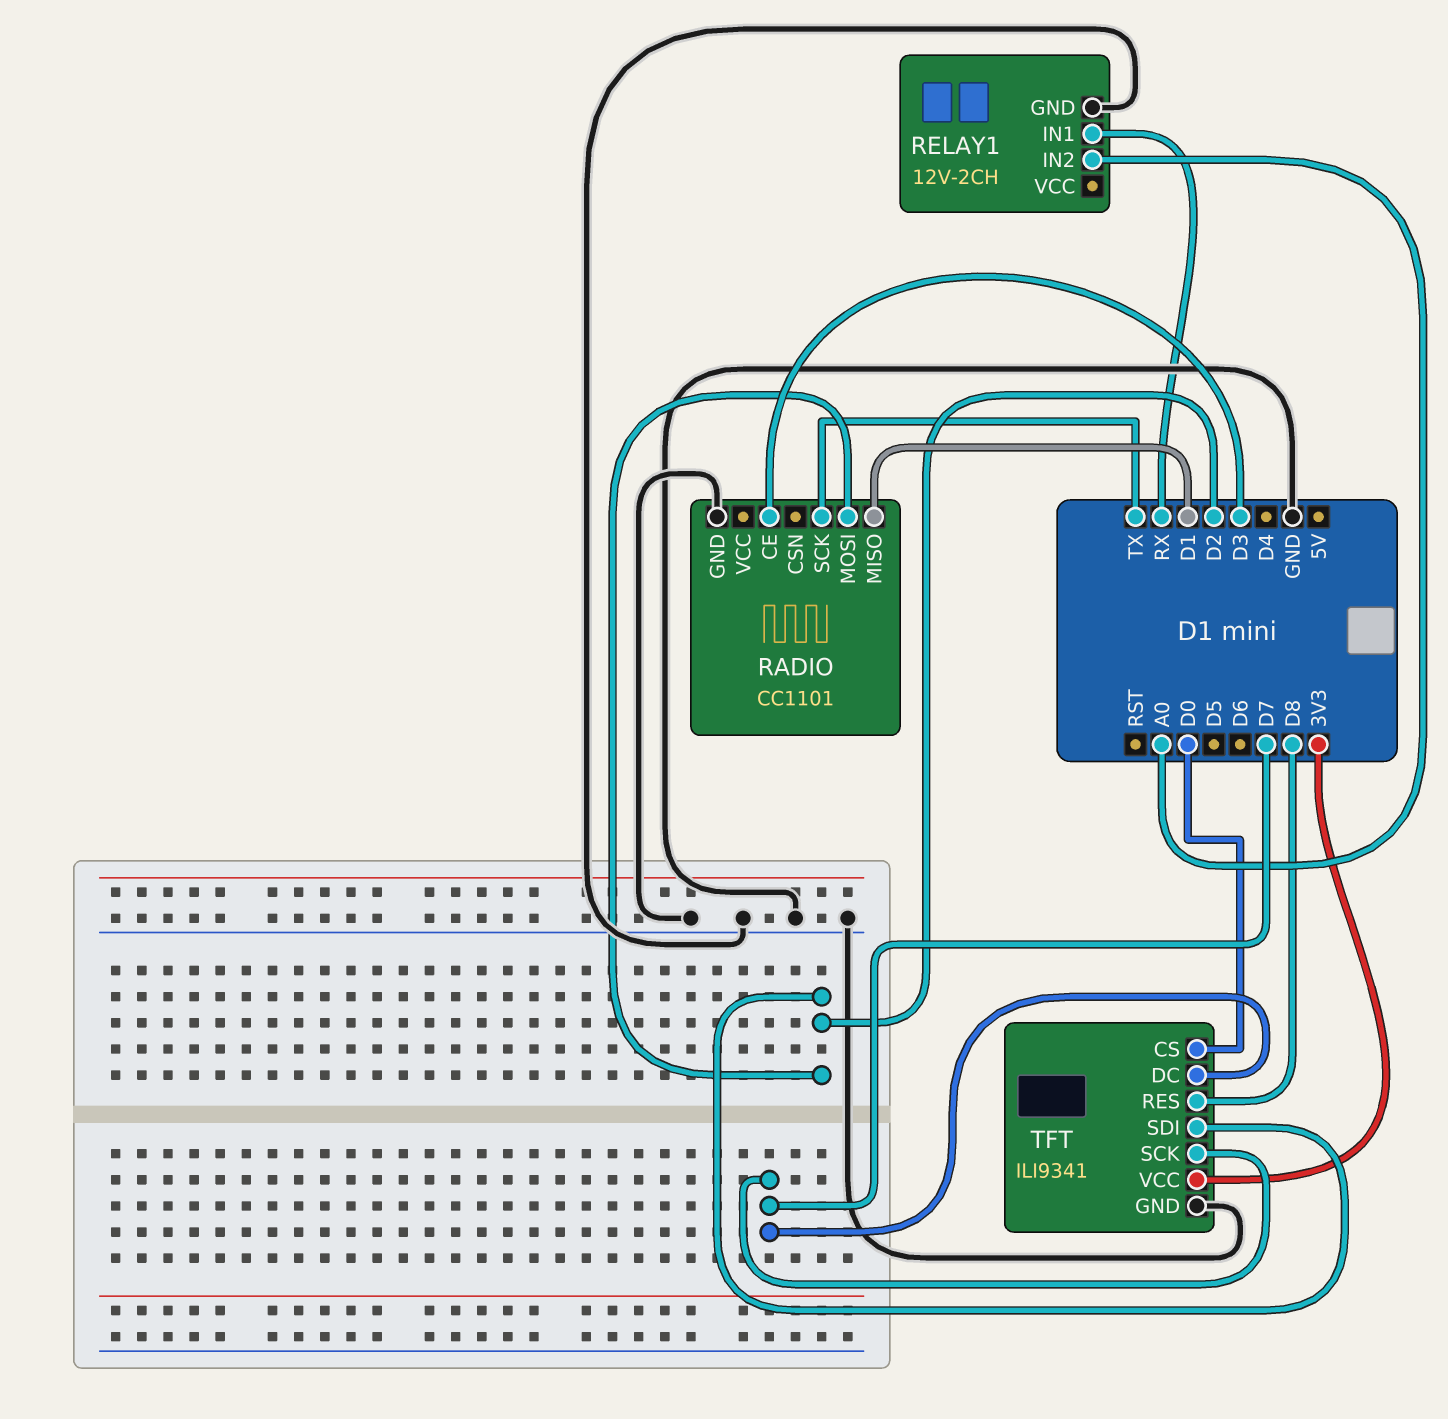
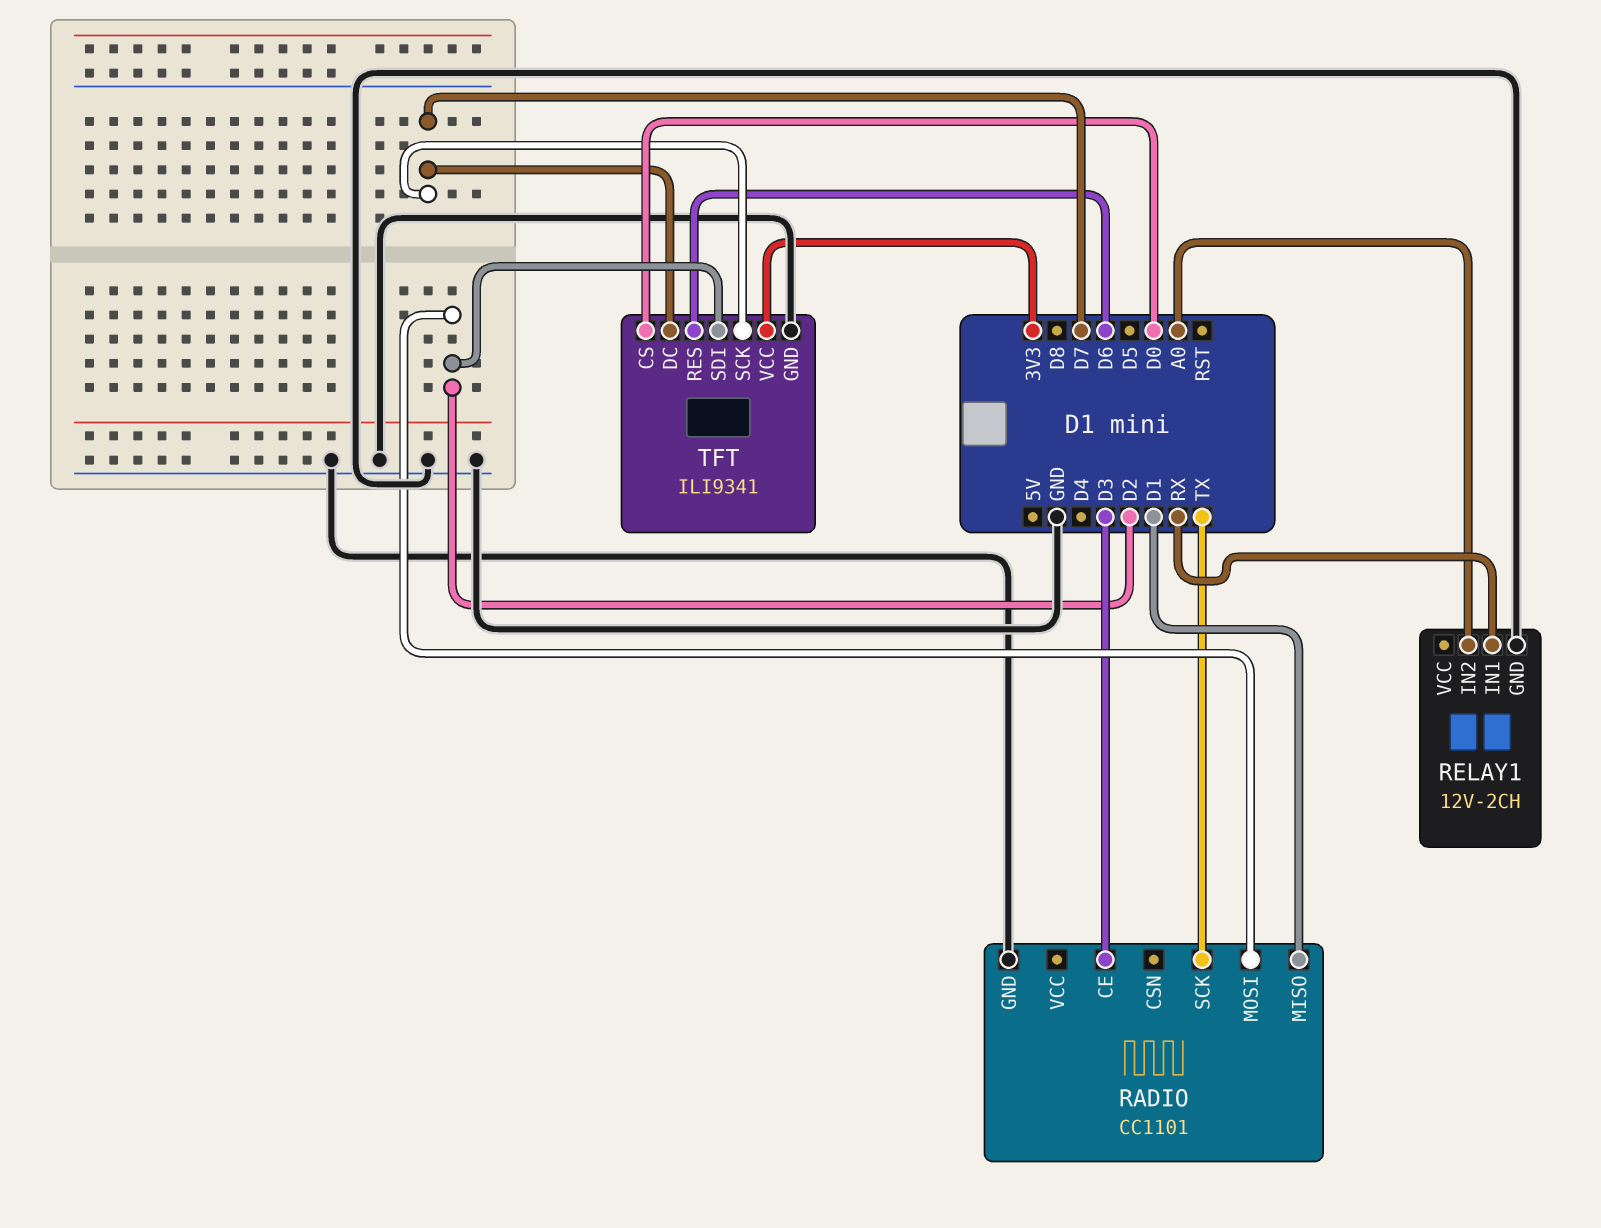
TFT pin RES: D8 -> D6

